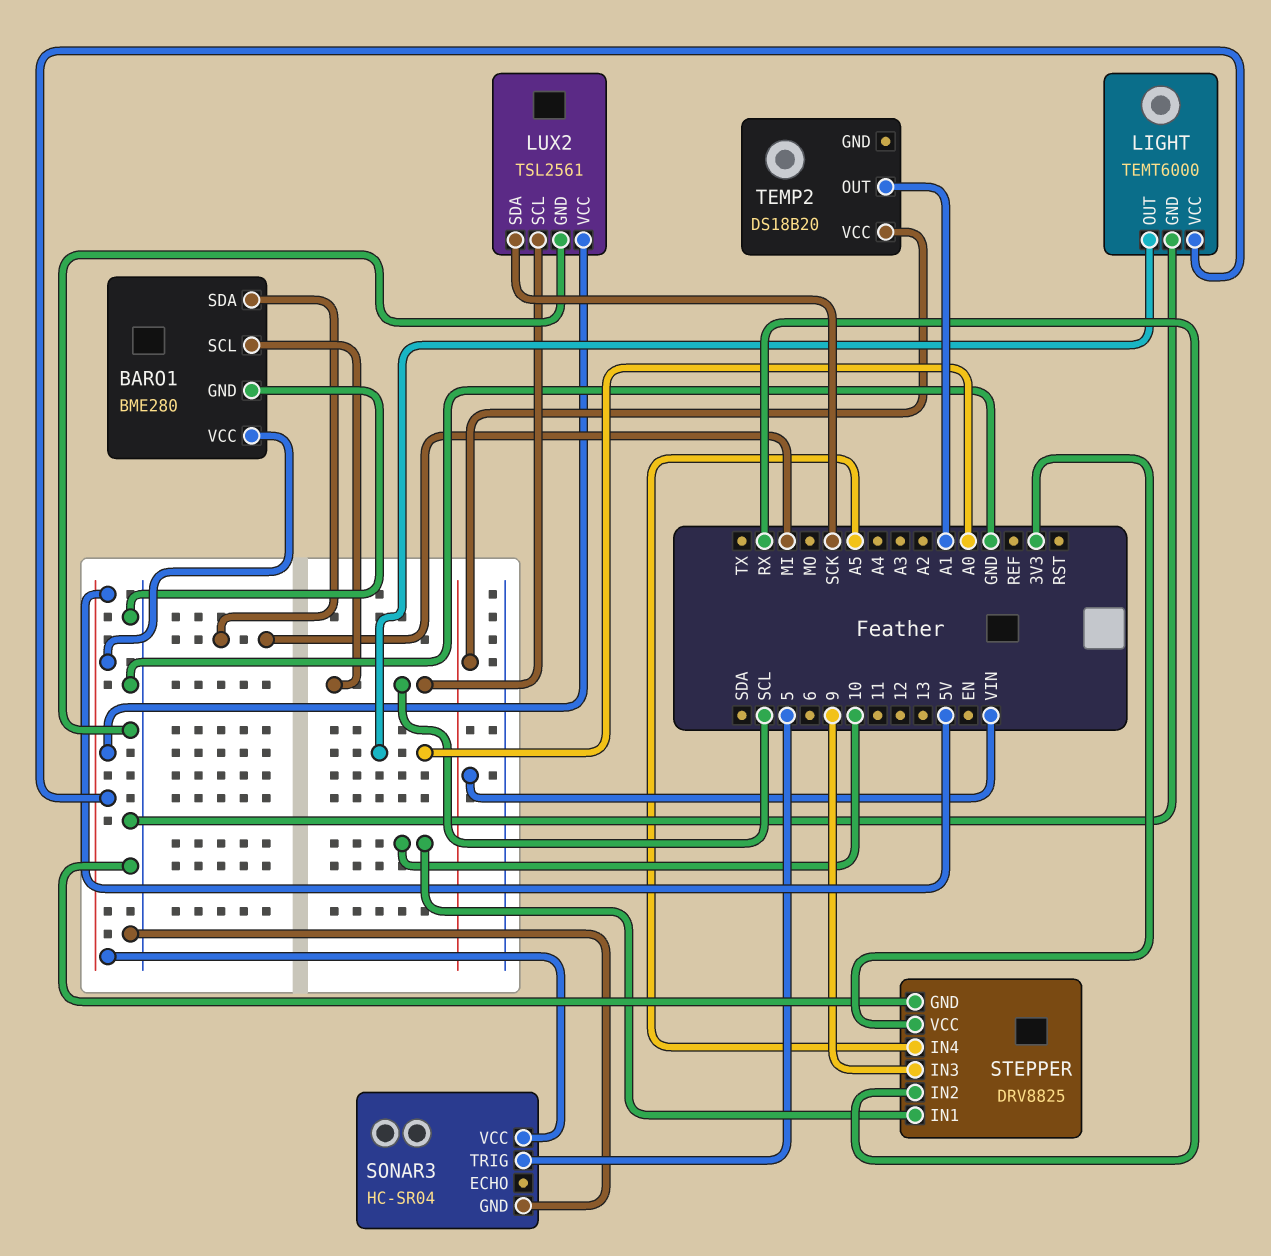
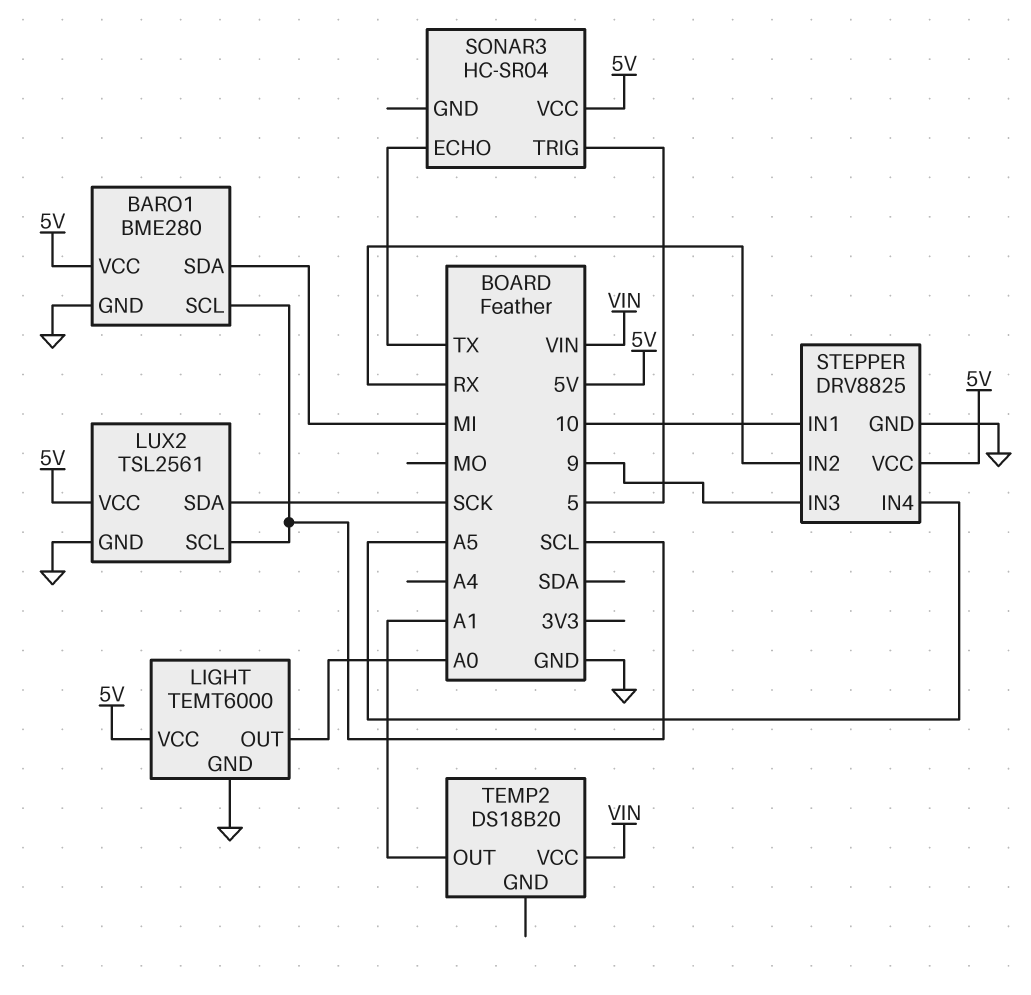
SONAR3 pin ECHO: none -> TX
SONAR3 pin GND: GND -> none
STEPPER pin VCC: 3V3 -> 5V

